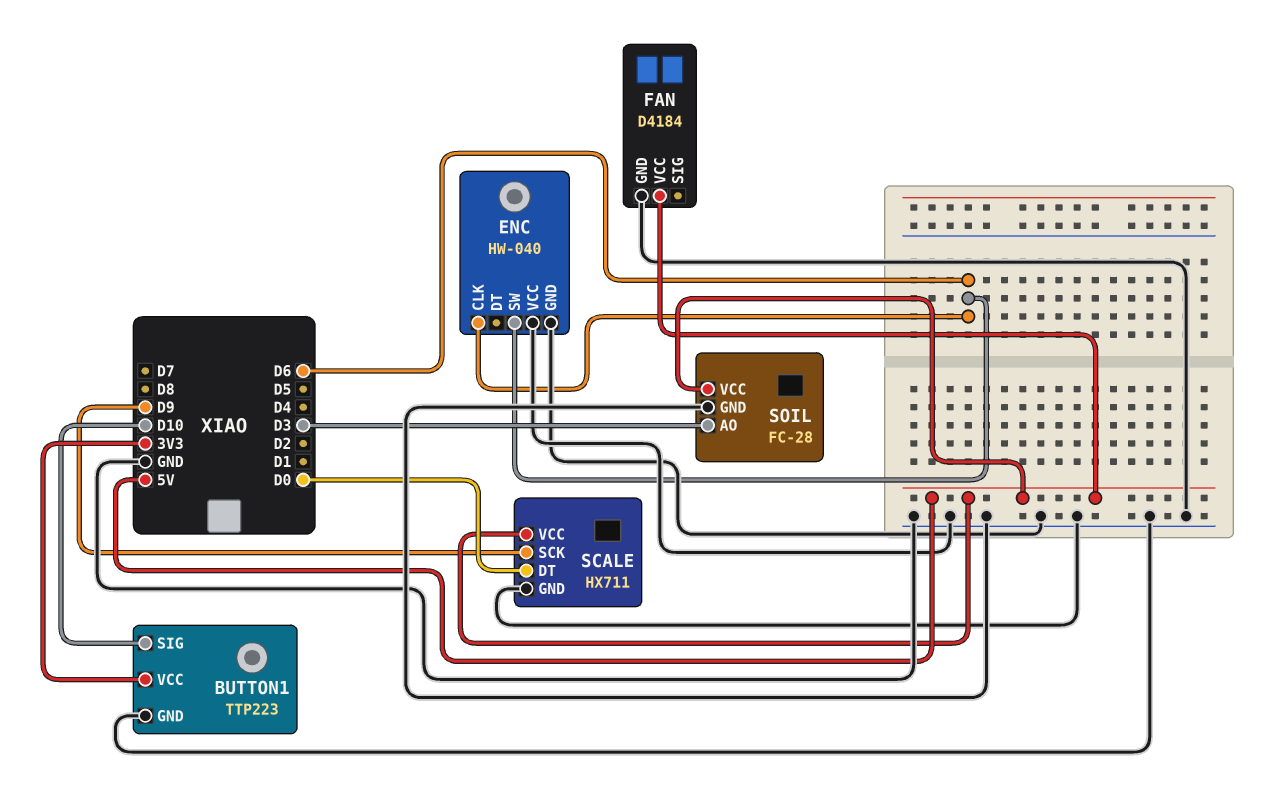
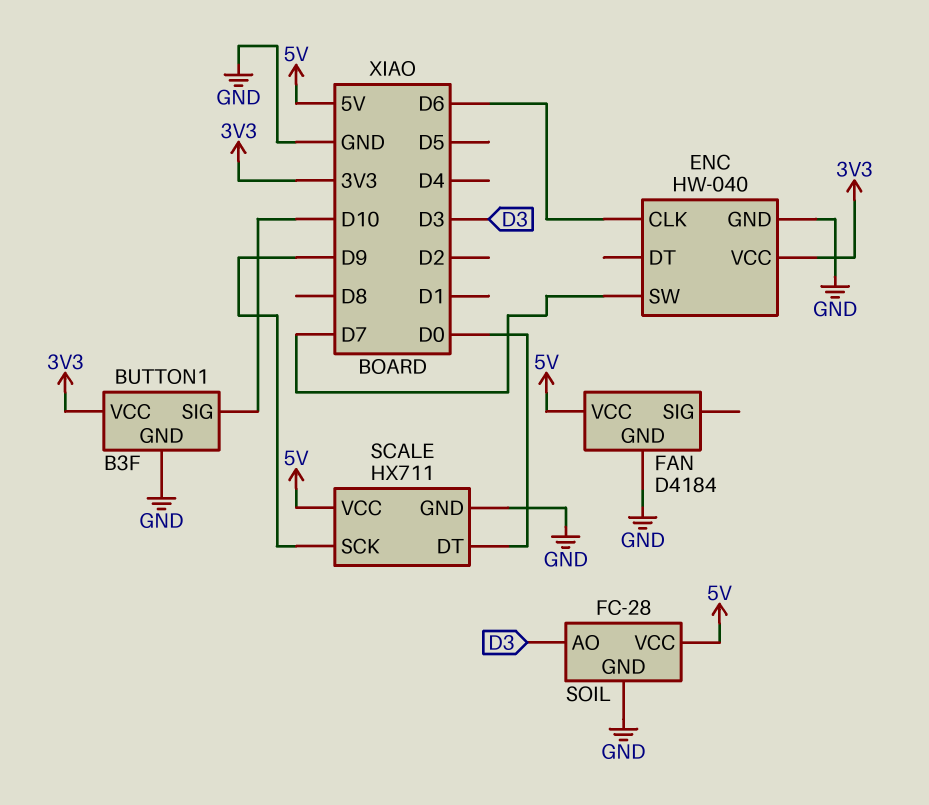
BUTTON1: TTP223 -> B3F
ENC pin SW: D6 -> D7
ENC pin VCC: GND -> 3V3

